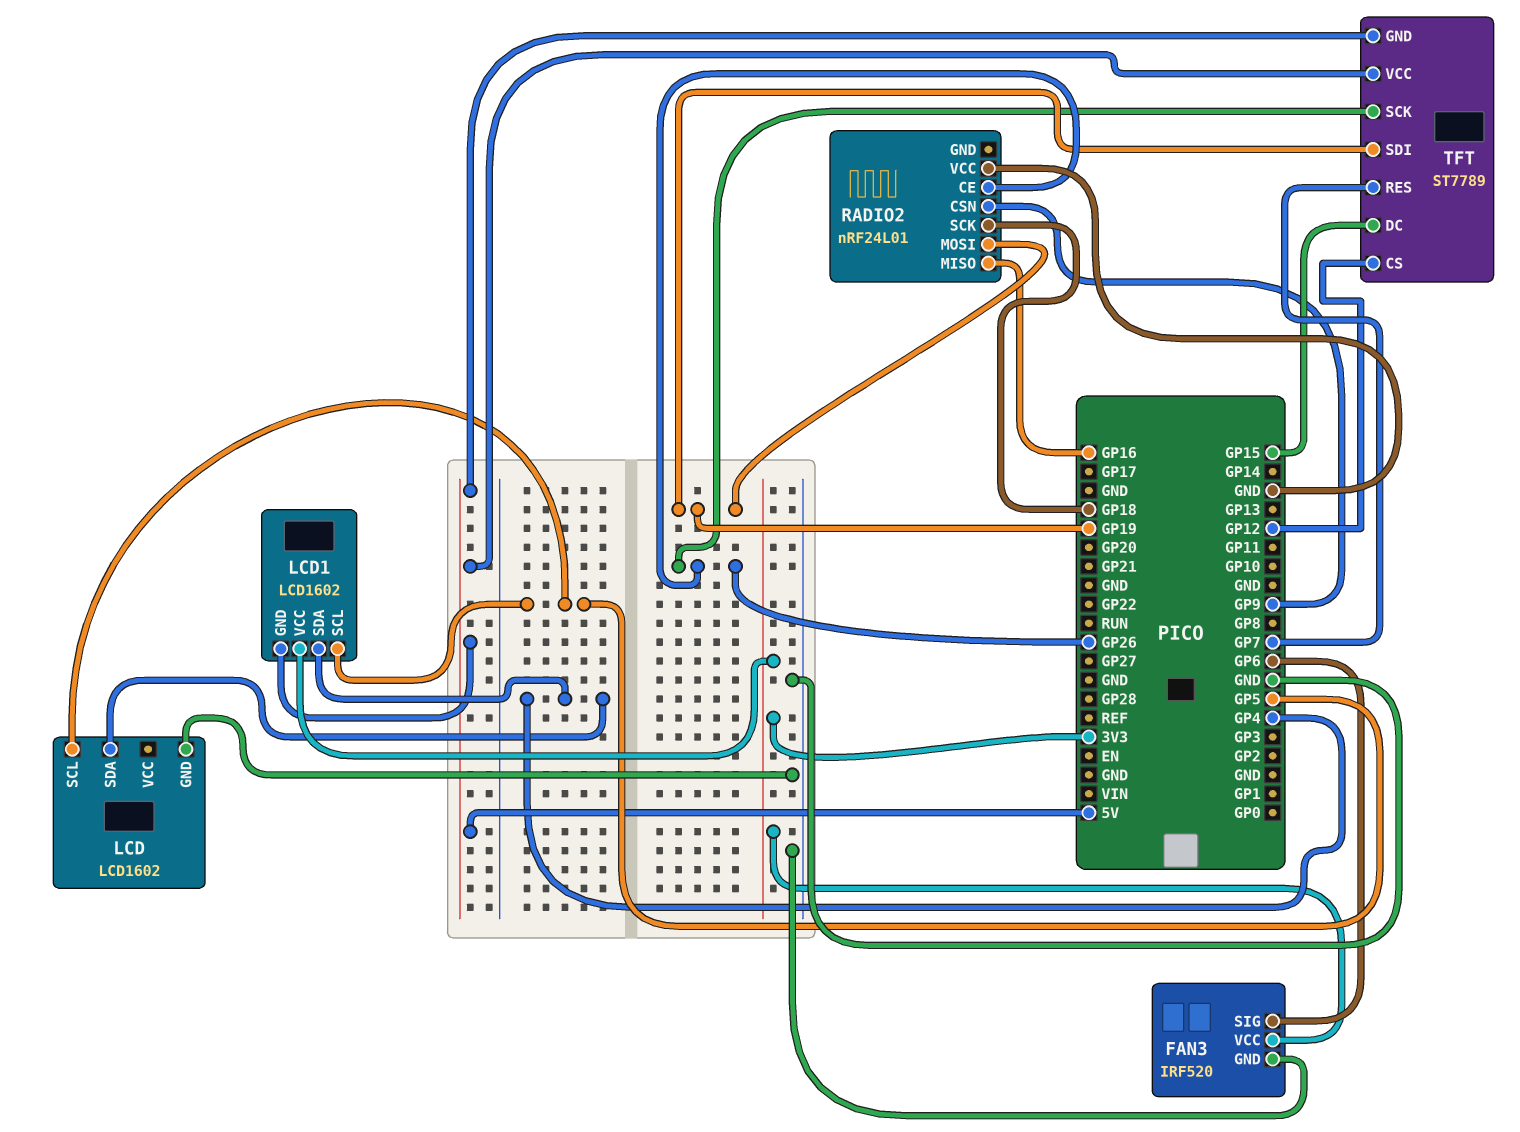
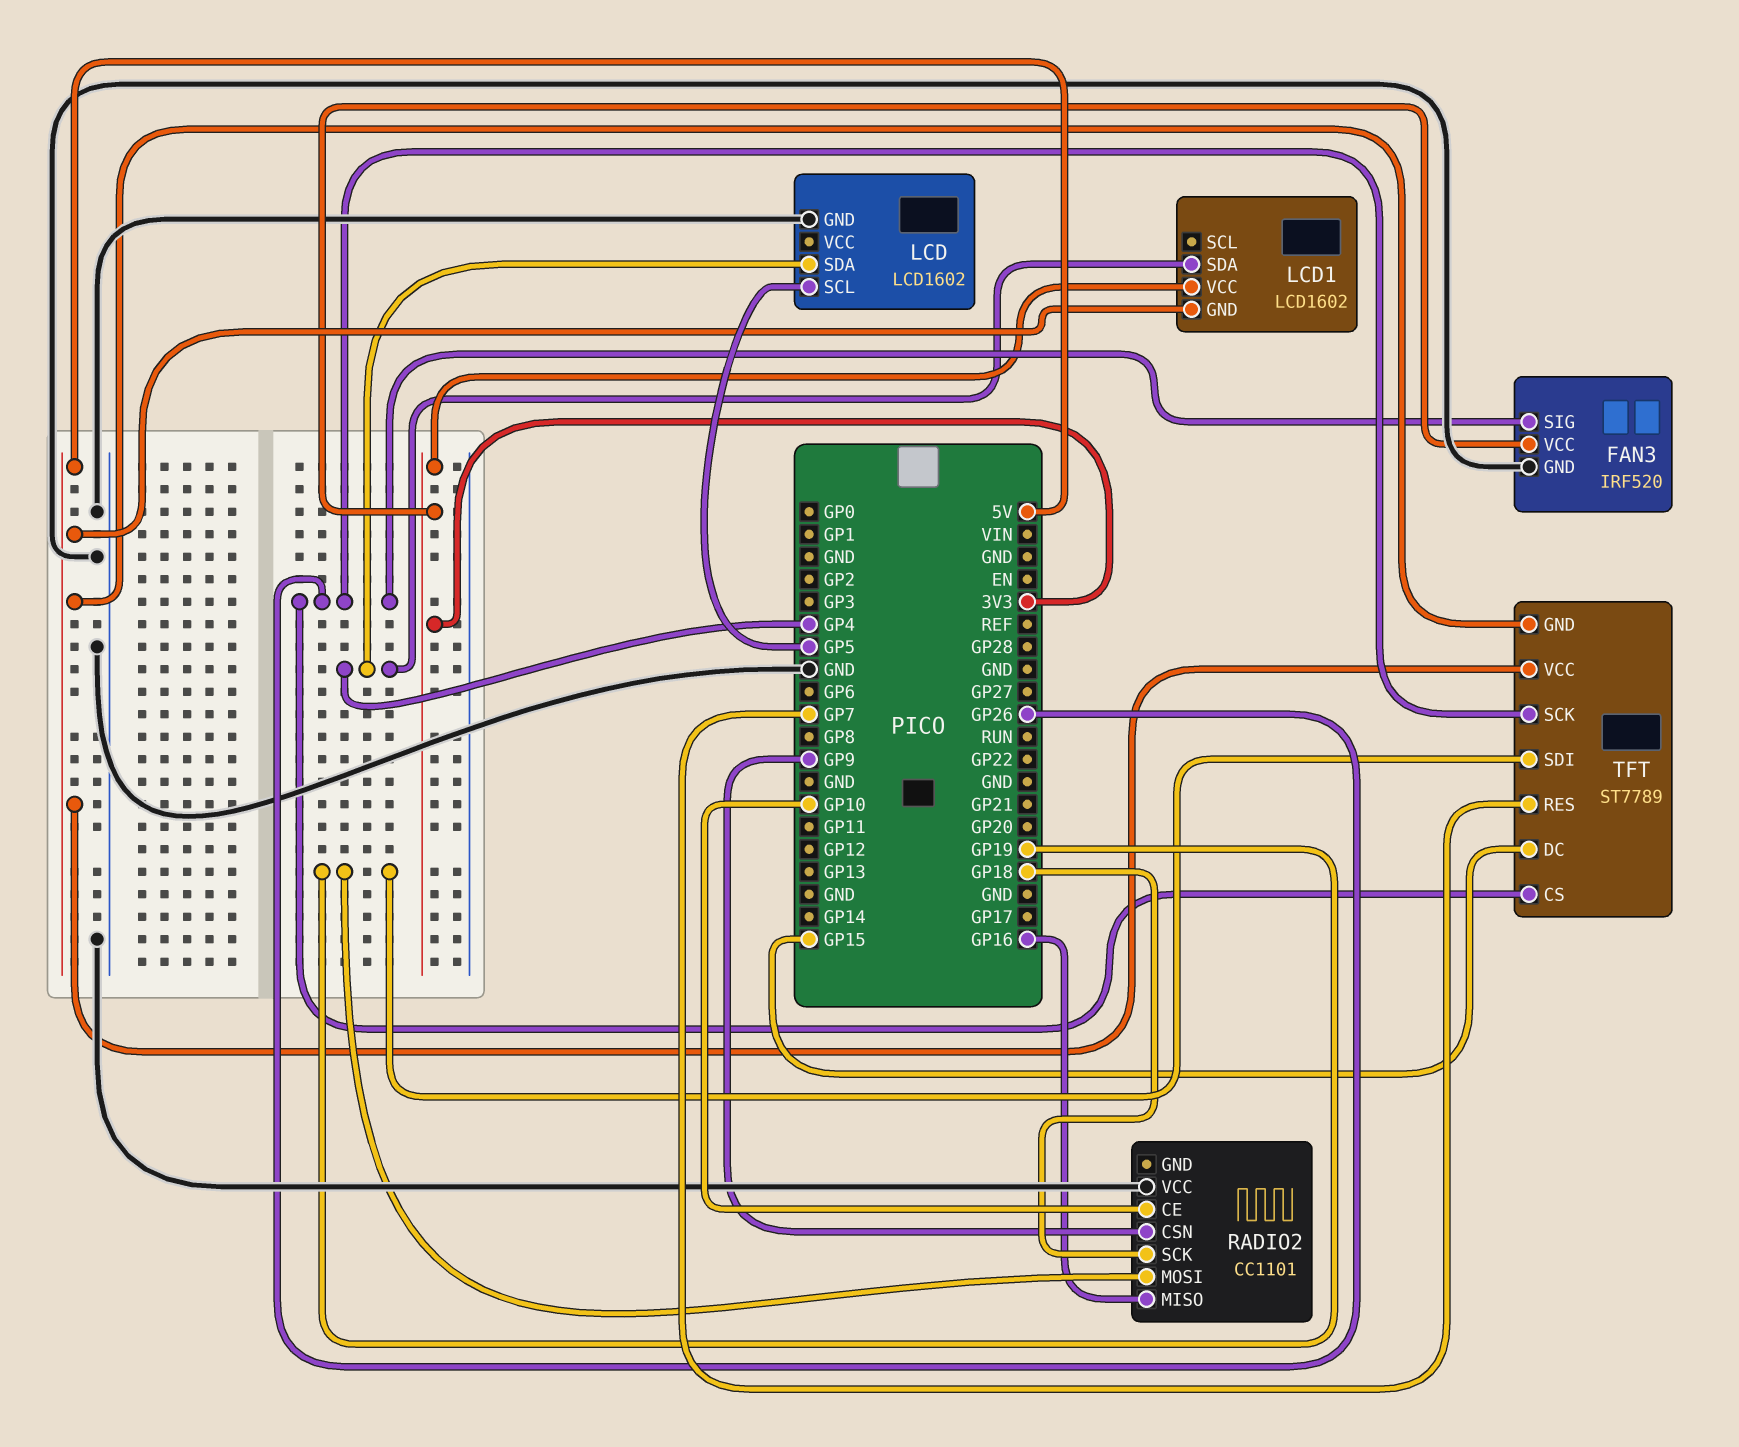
FAN3 pin SIG: GP6 -> GP26
LCD1 pin SCL: GP5 -> none
RADIO2: nRF24L01 -> CC1101
RADIO2 pin CE: GP26 -> GP10
TFT pin CS: GP12 -> GP26

